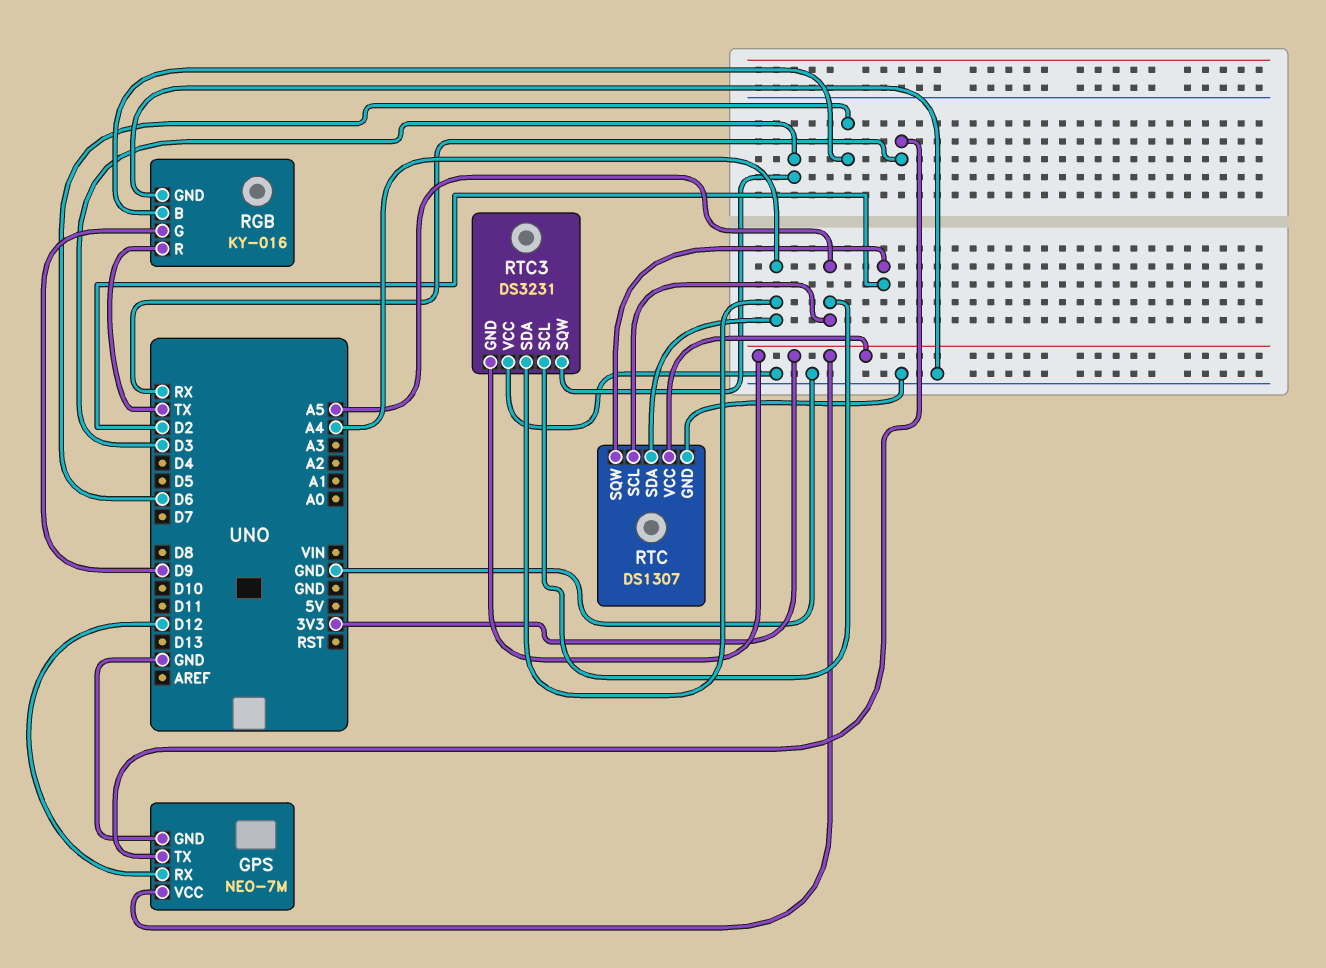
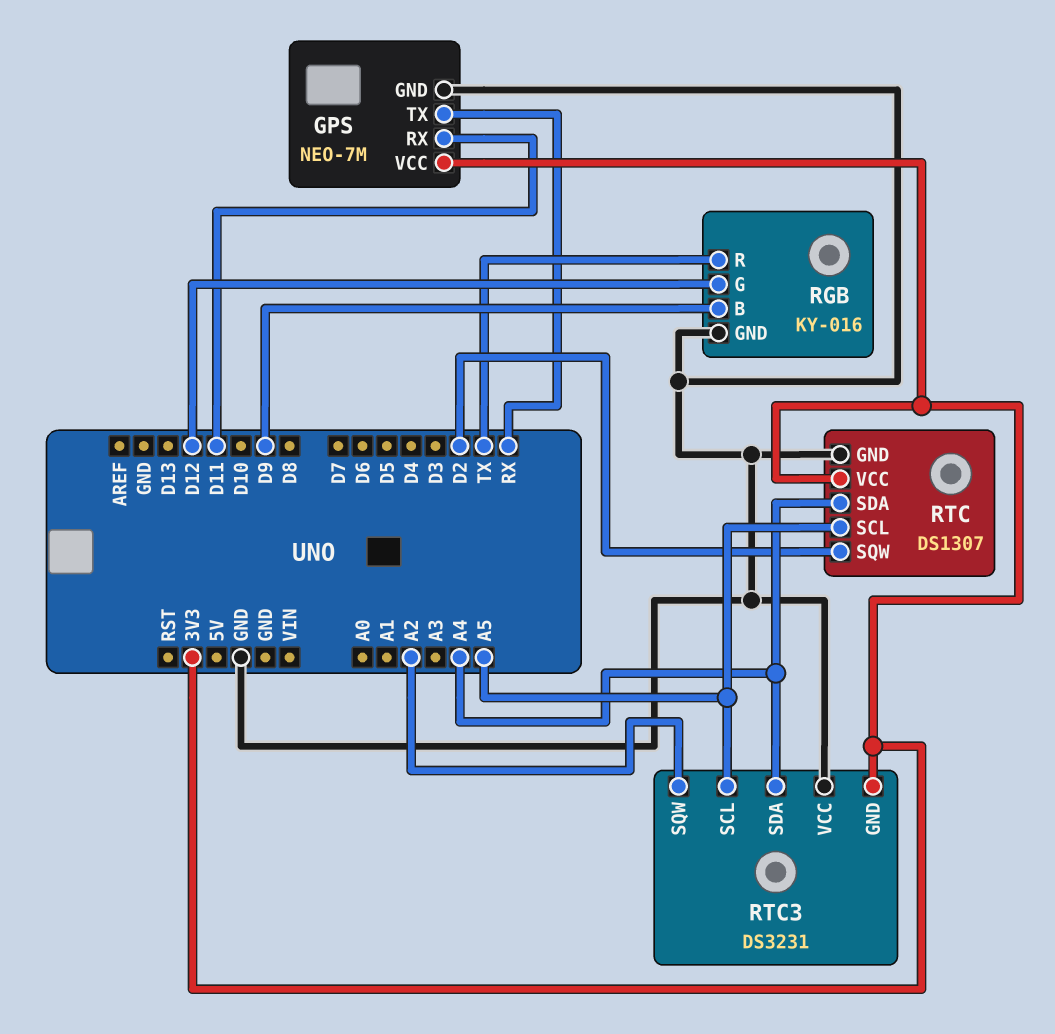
GPS pin RX: D12 -> D11
RGB pin B: D6 -> D9
RGB pin G: D9 -> D12
RTC3 pin SQW: D3 -> A2

